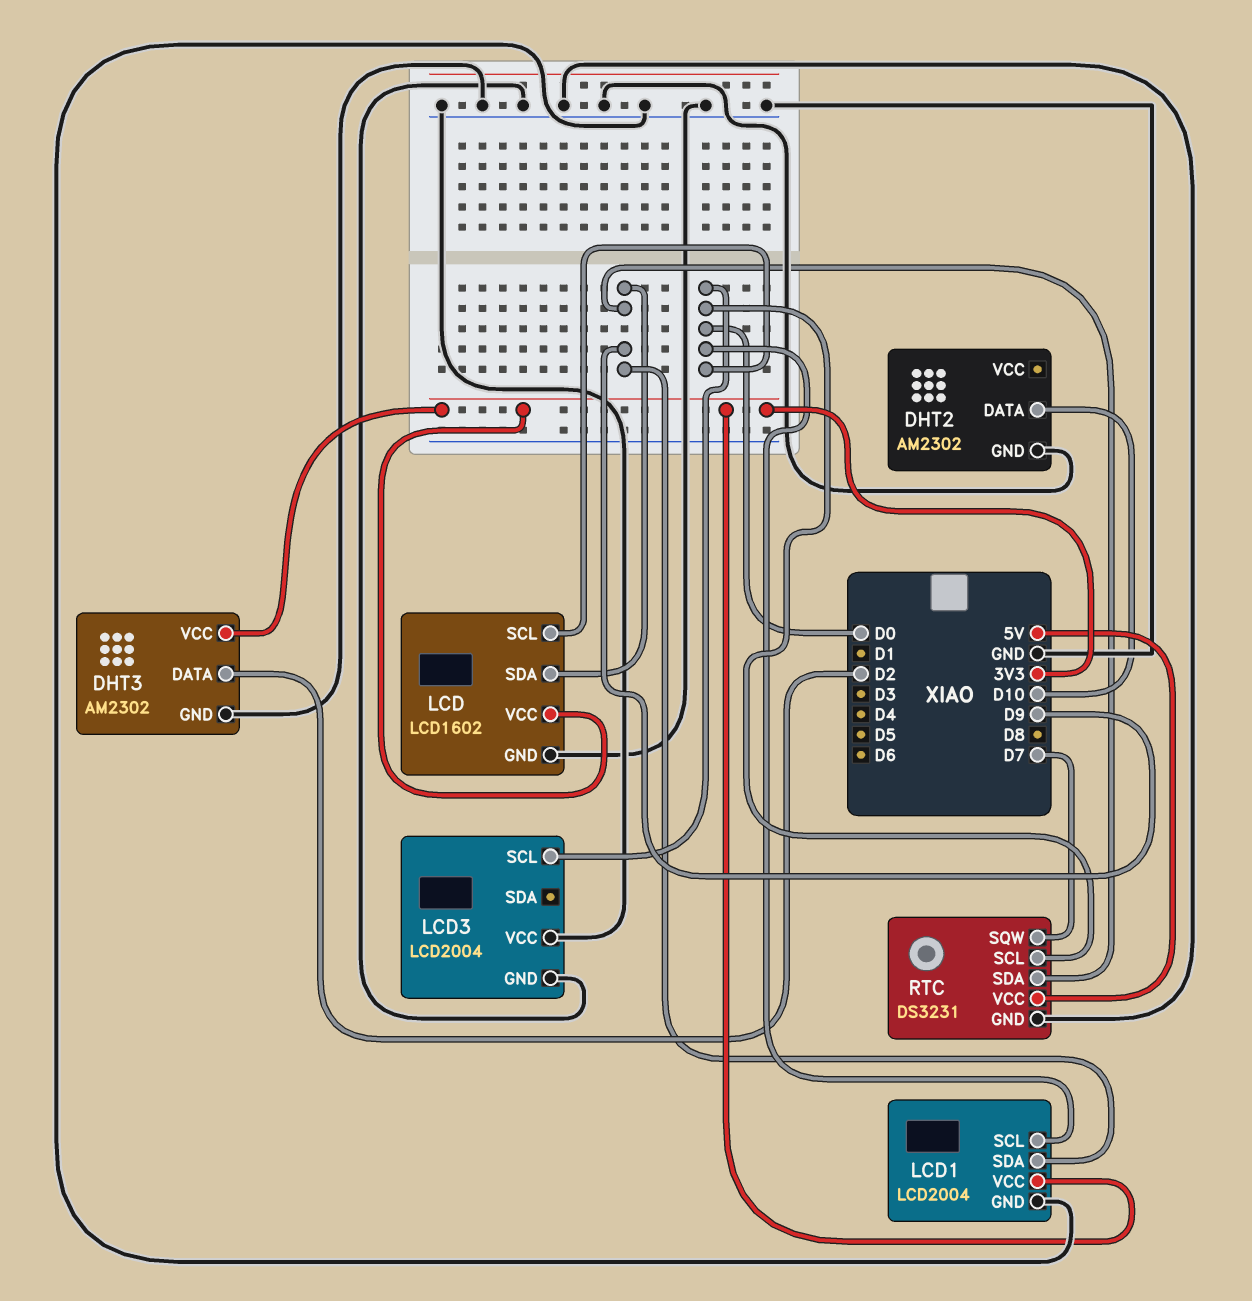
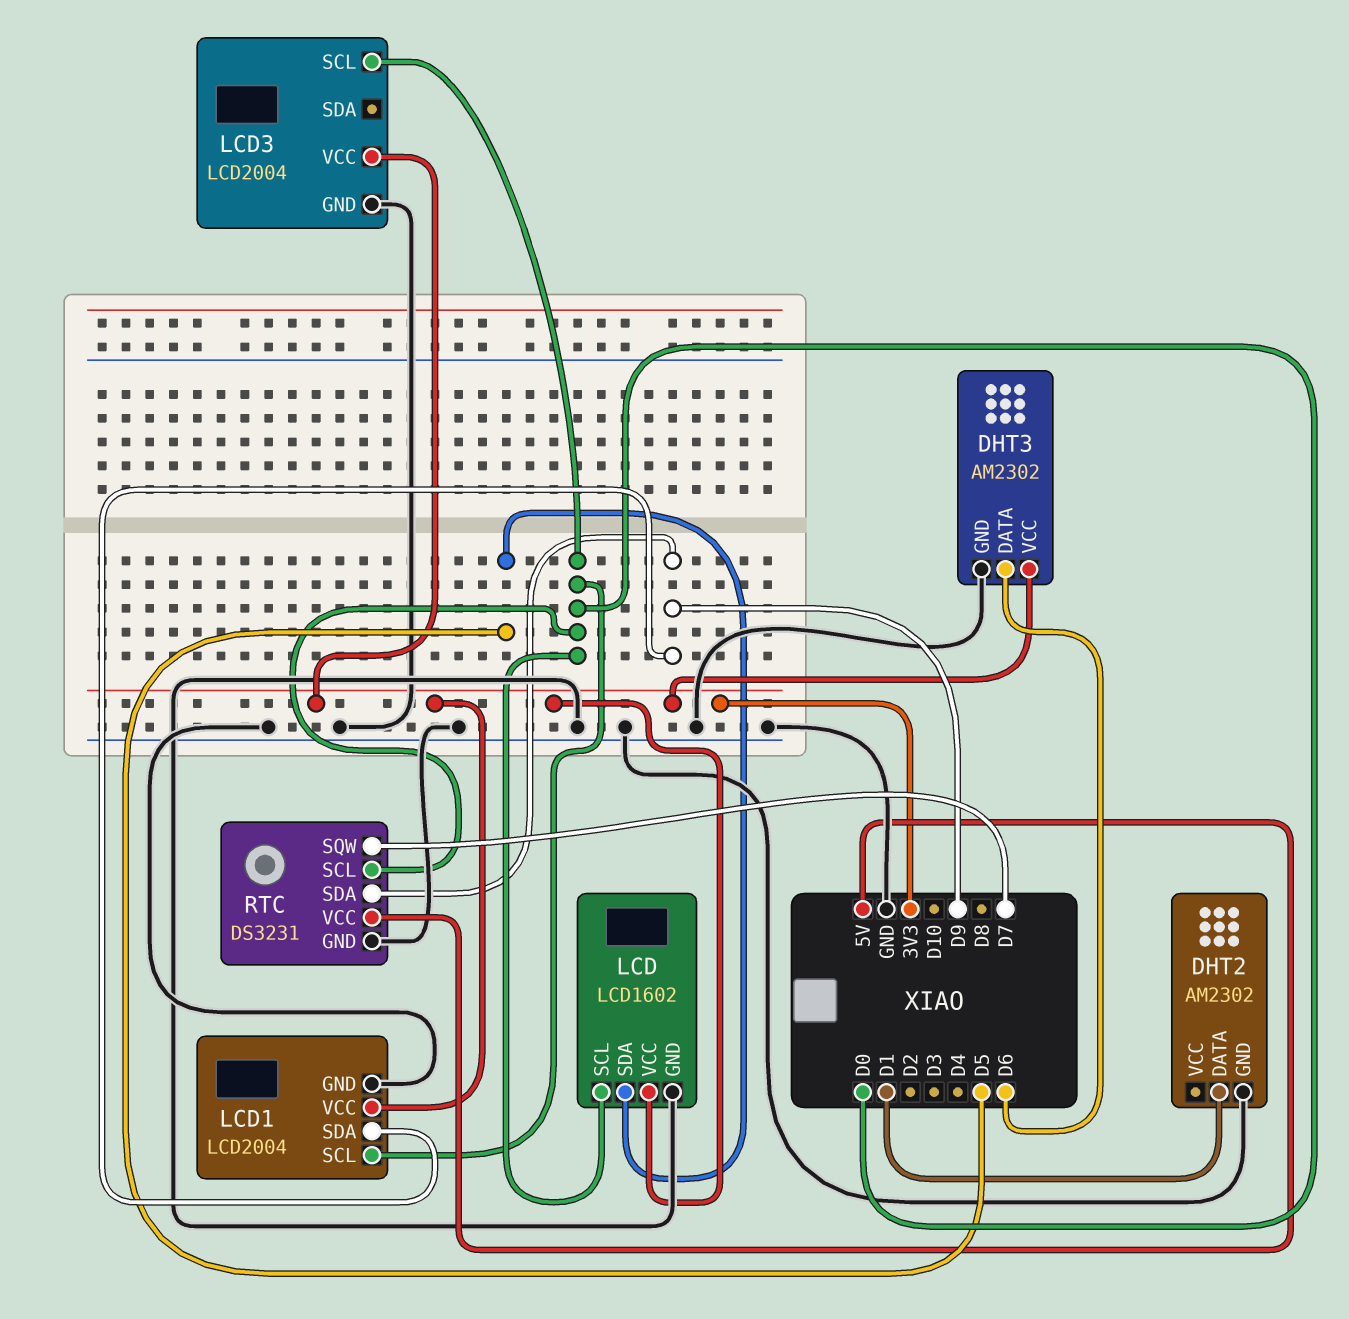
DHT2 pin DATA: D10 -> D1
DHT3 pin DATA: D2 -> D6
LCD pin SDA: D9 -> D5
LCD3 pin VCC: GND -> 3V3

